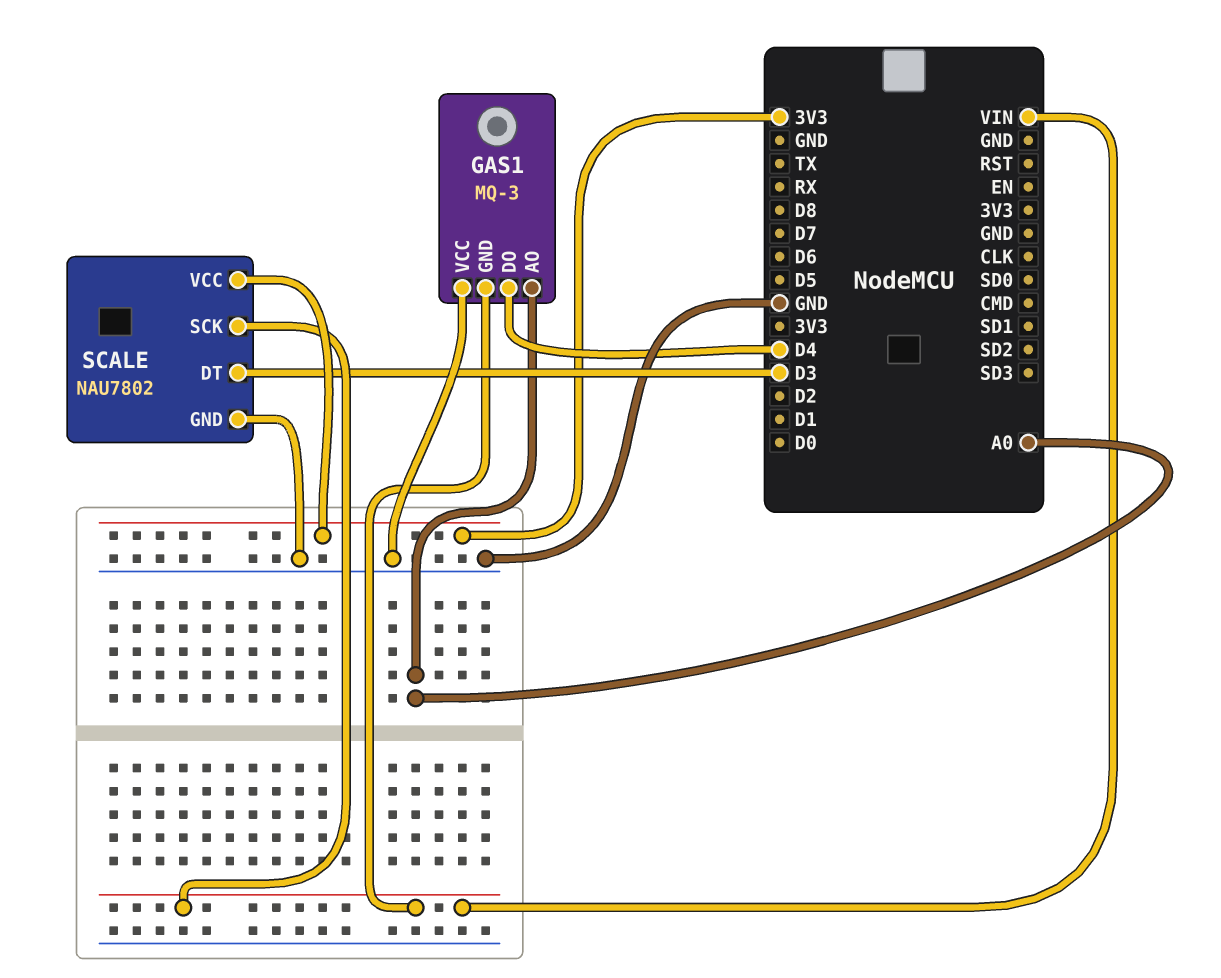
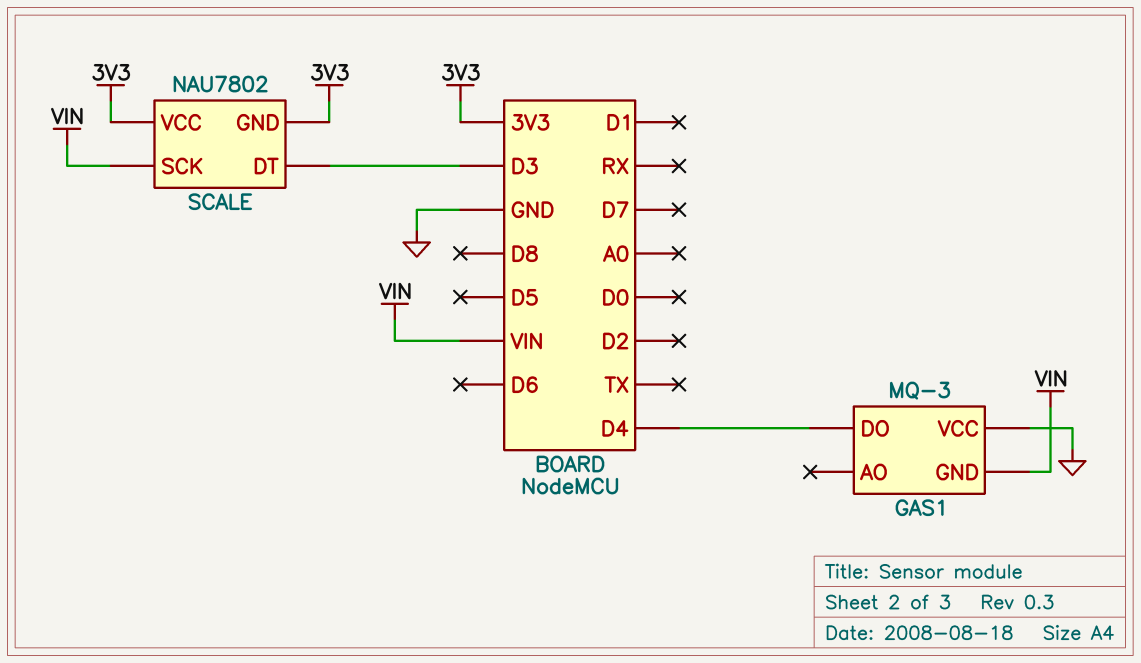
GAS1 pin AO: A0 -> none
SCALE pin GND: GND -> 3V3

